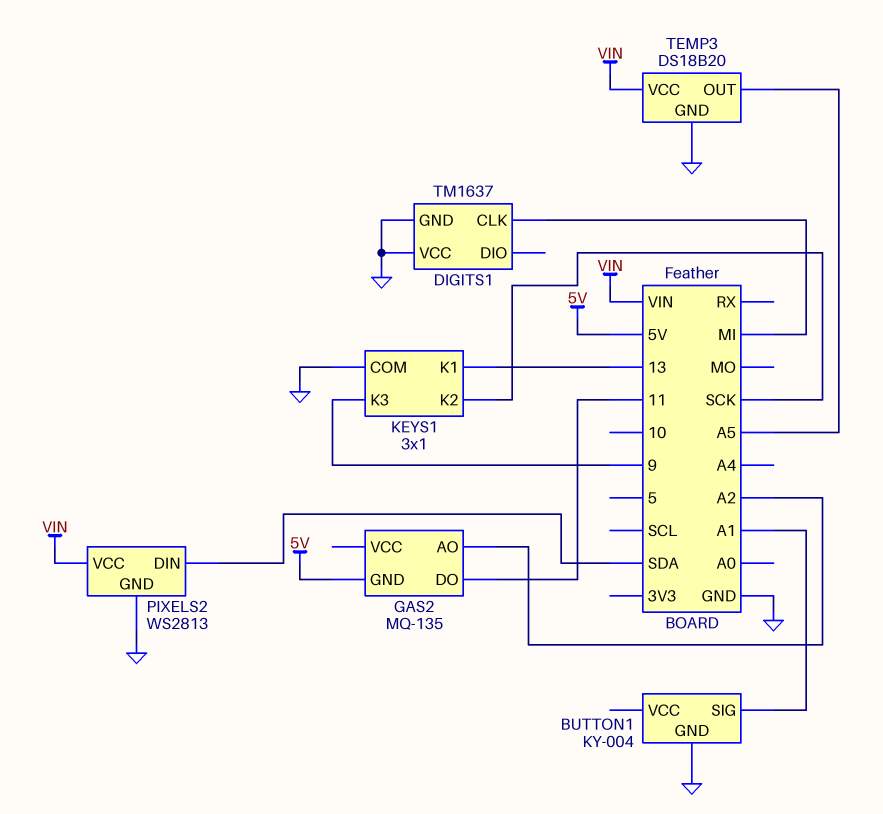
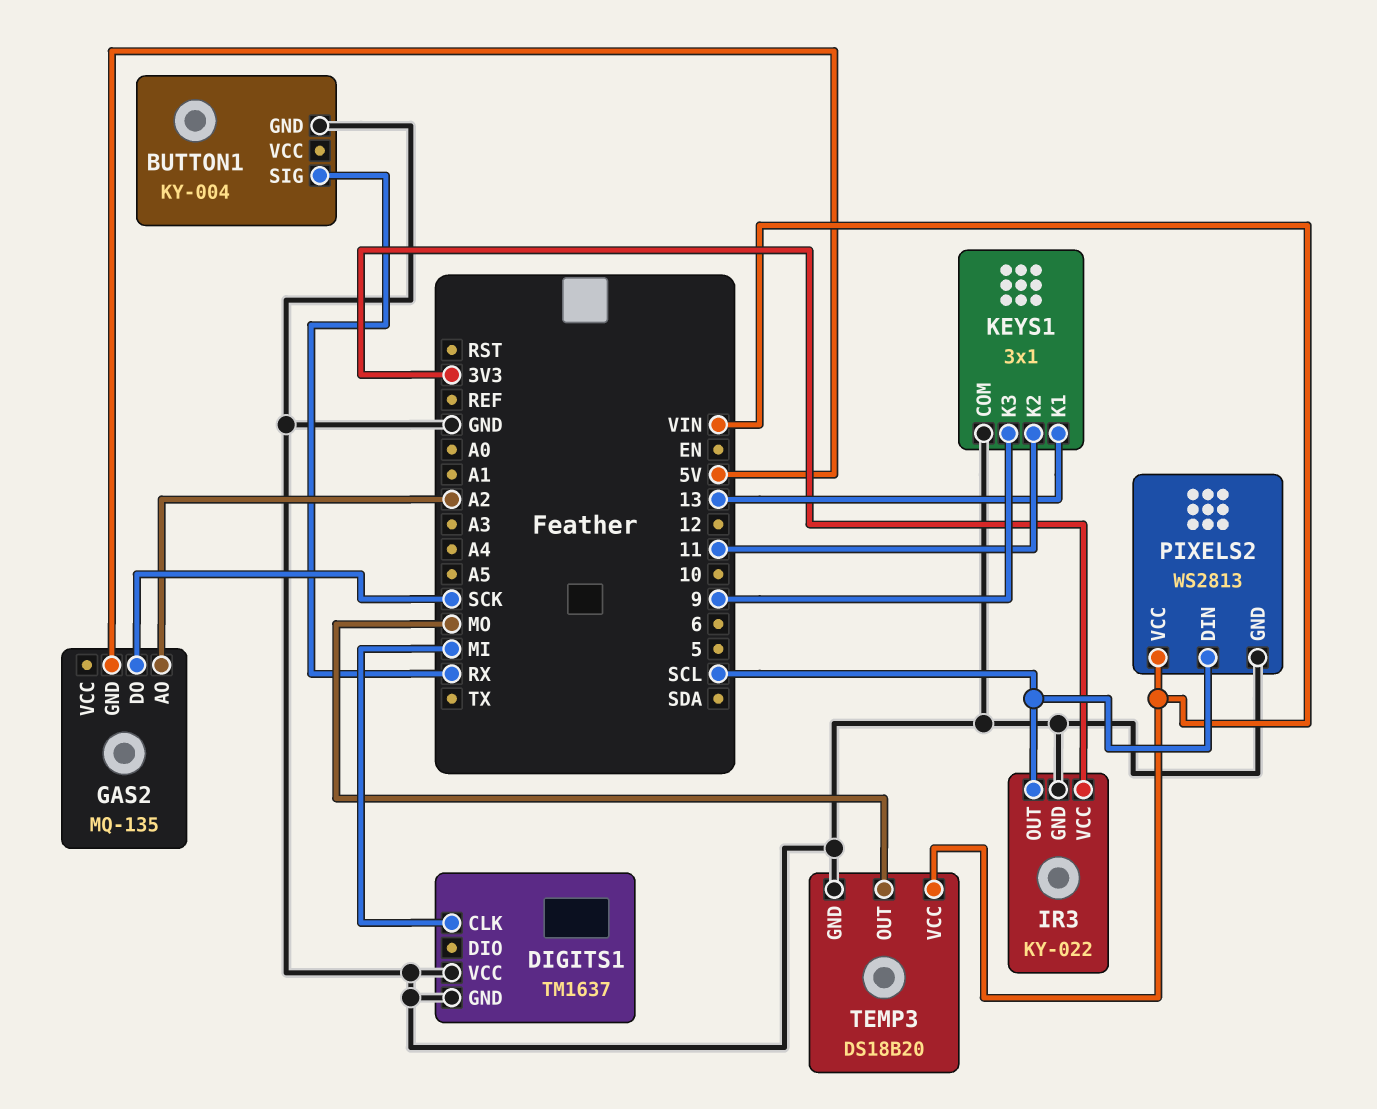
BUTTON1 pin SIG: A1 -> RX
GAS2 pin DO: 11 -> SCK
IR3: none -> KY-022
IR3 pin GND: none -> GND
IR3 pin OUT: none -> SCL
IR3 pin VCC: none -> 3V3
KEYS1 pin K2: SCK -> 11
PIXELS2 pin DIN: SDA -> SCL
TEMP3 pin OUT: A5 -> MO

